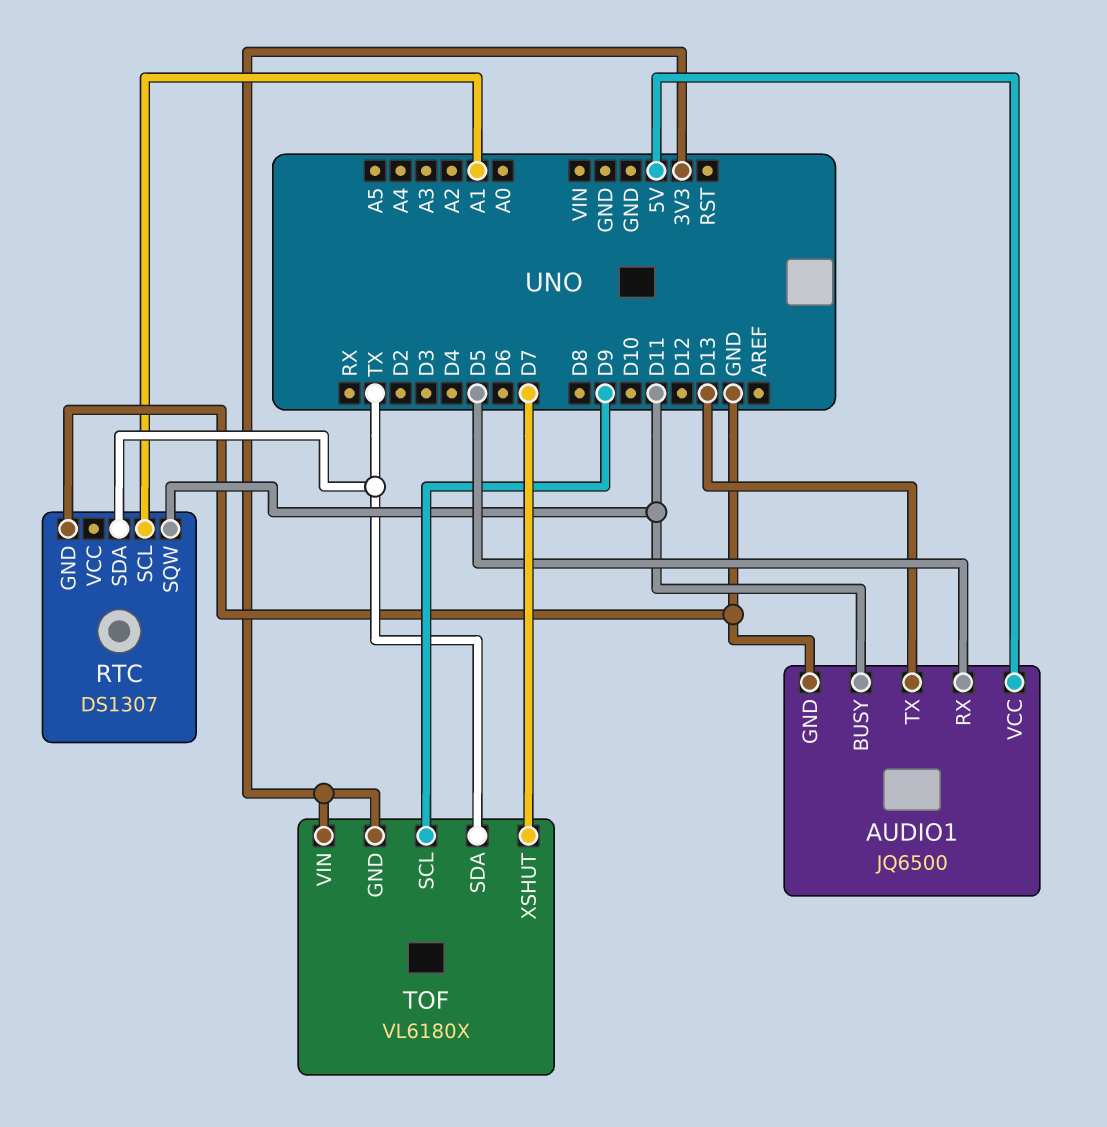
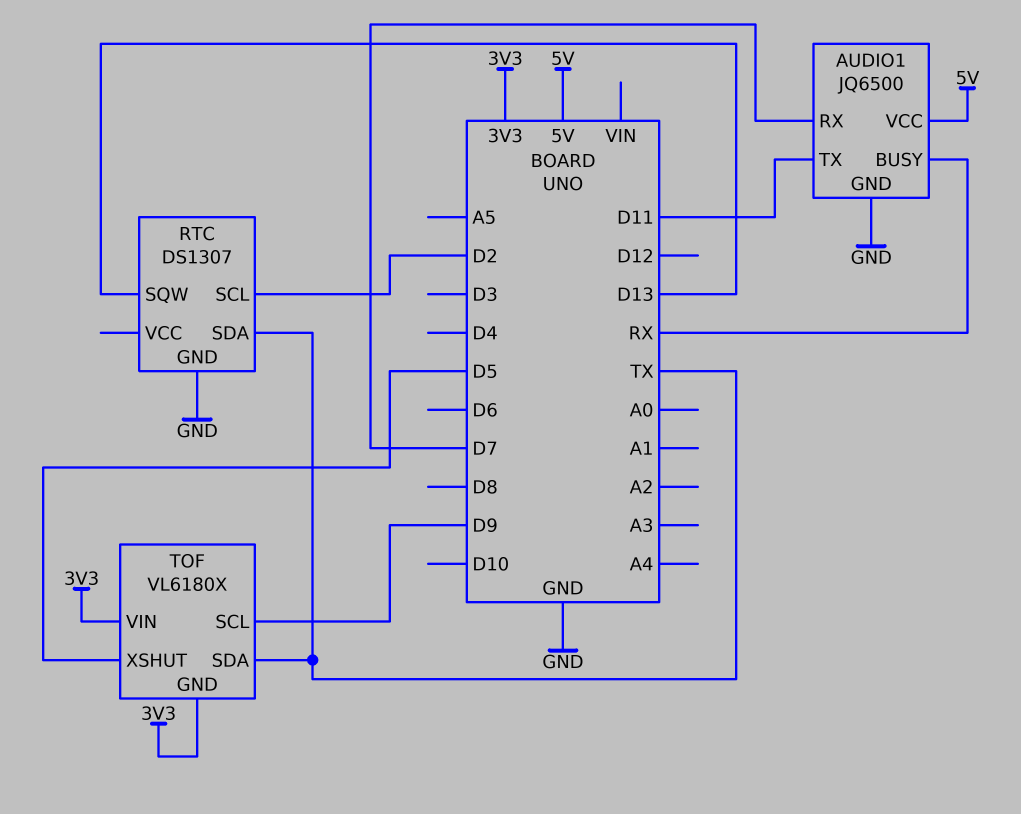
AUDIO1 pin BUSY: D11 -> RX
AUDIO1 pin RX: D5 -> D7
AUDIO1 pin TX: D13 -> D11
RTC pin SCL: A1 -> D2
RTC pin SQW: D11 -> D13
TOF pin XSHUT: D7 -> D5

